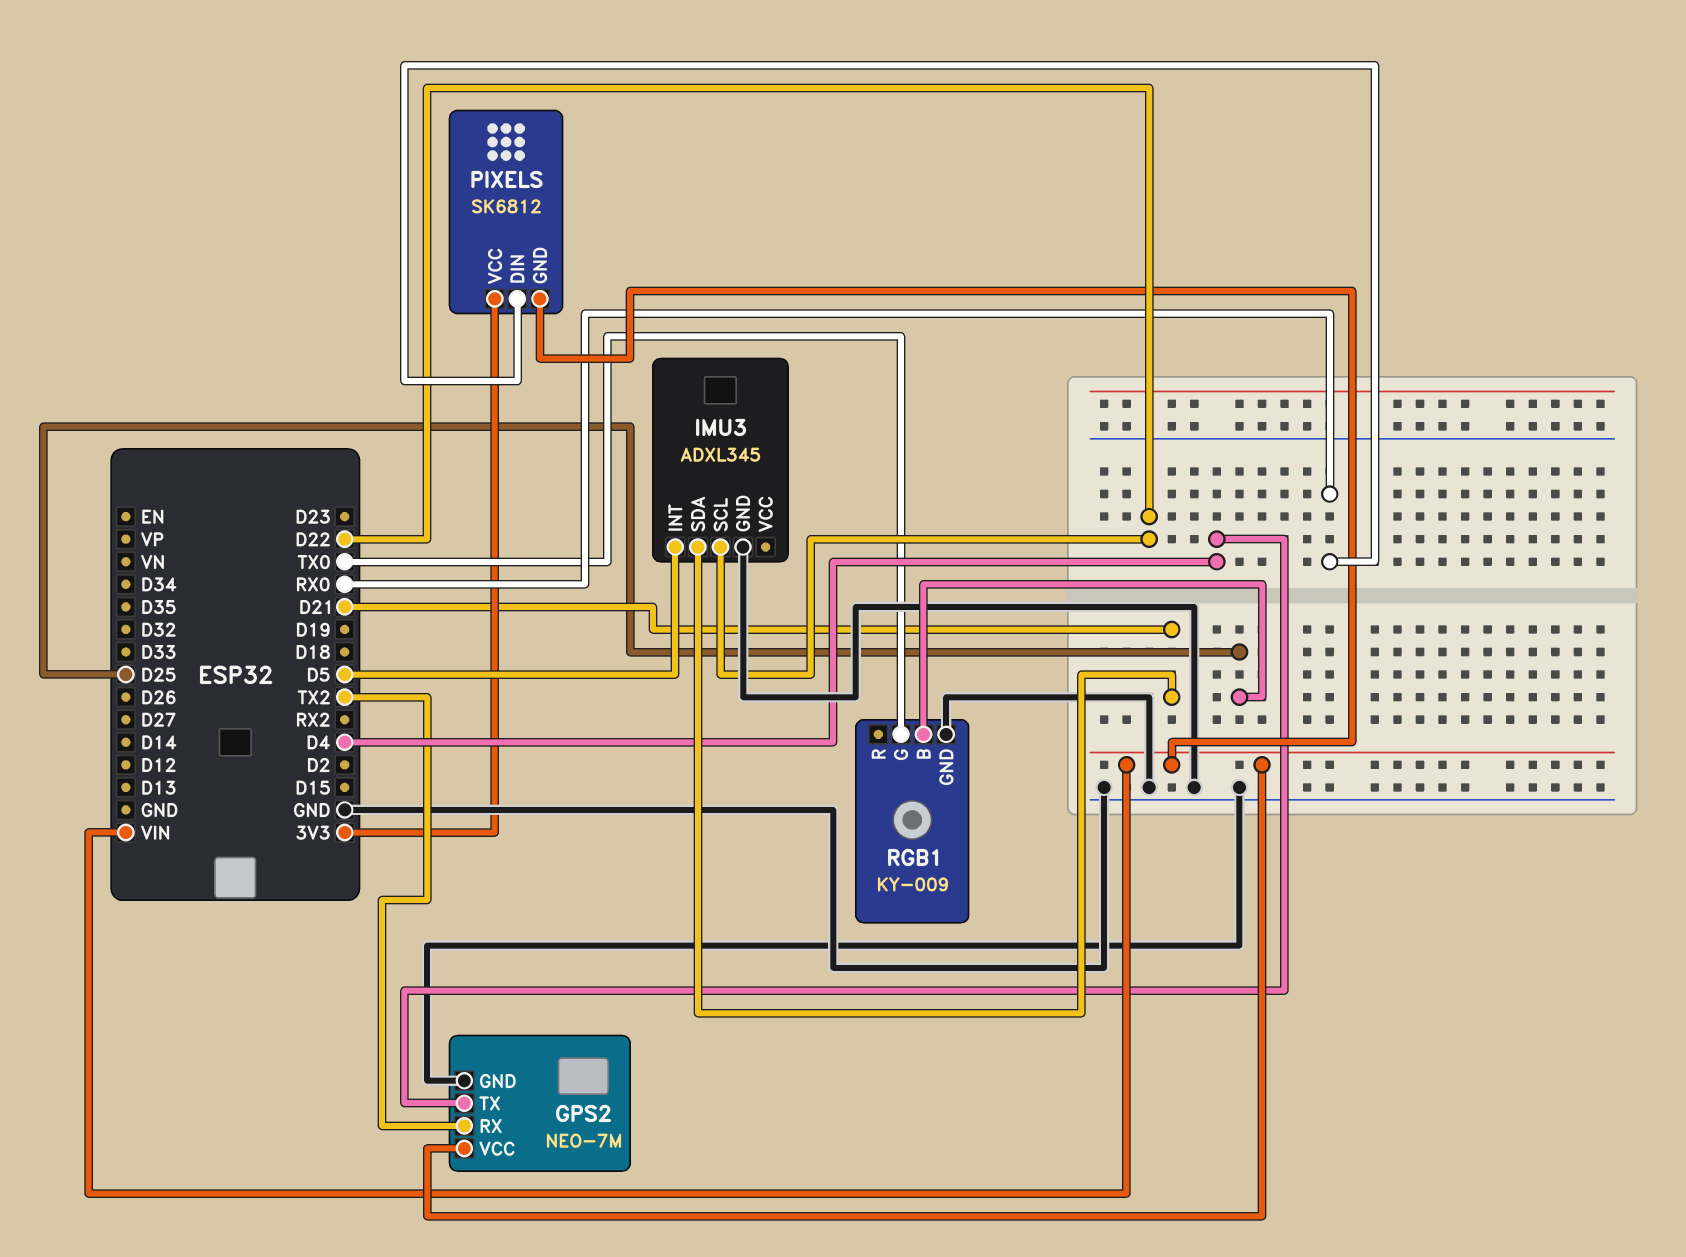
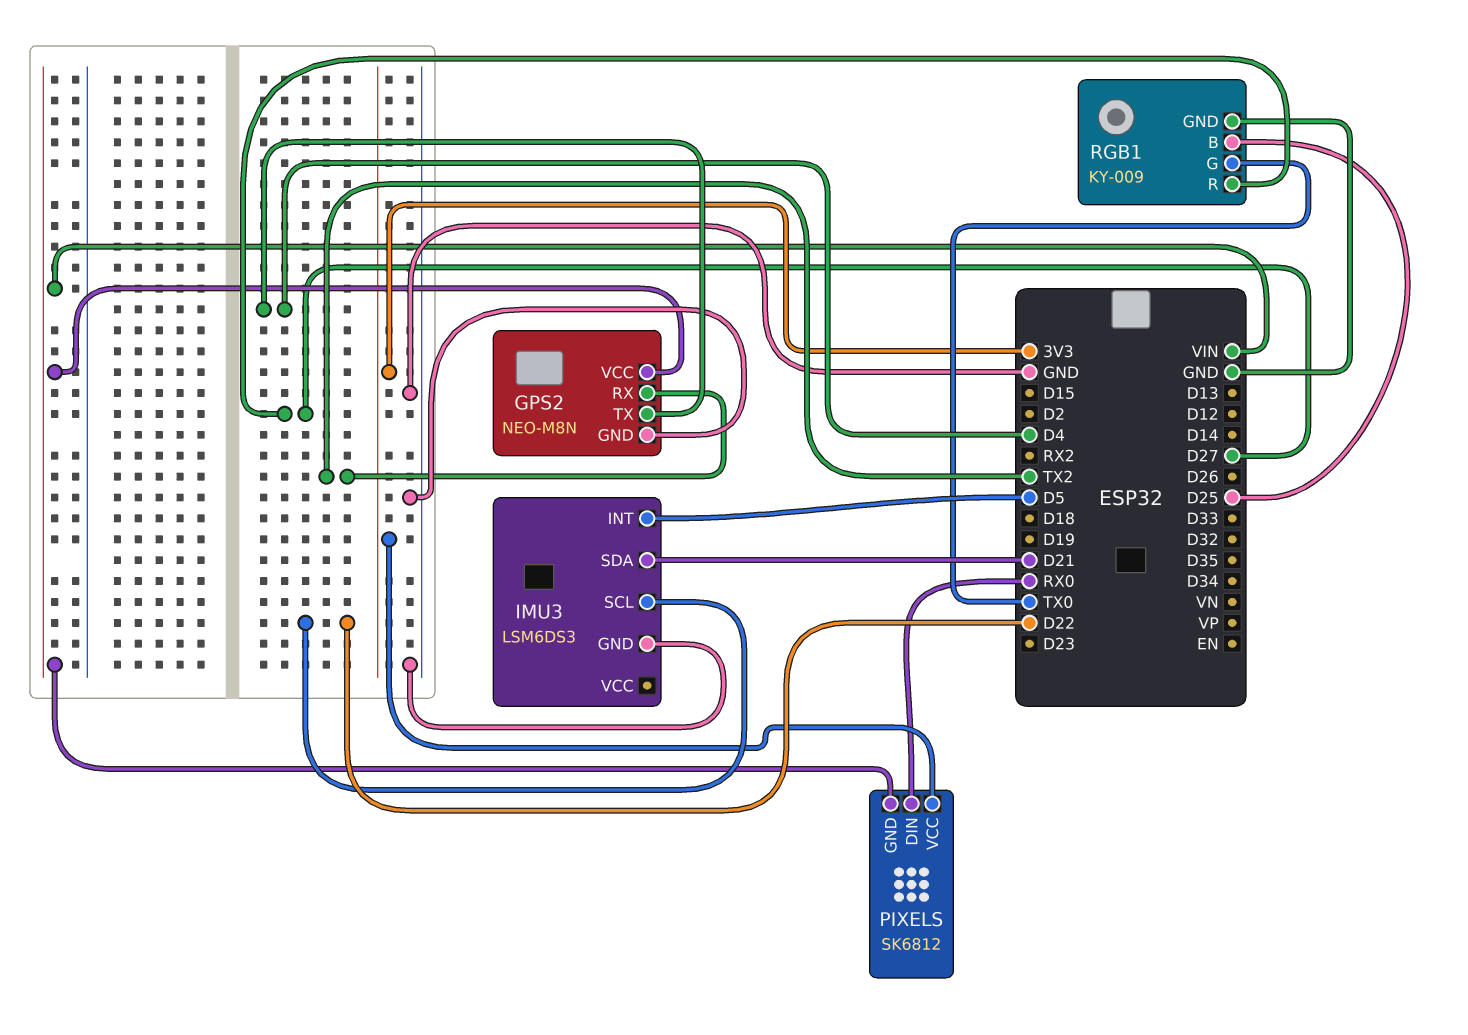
GPS2: NEO-7M -> NEO-M8N
IMU3: ADXL345 -> LSM6DS3
RGB1 pin R: none -> D27

